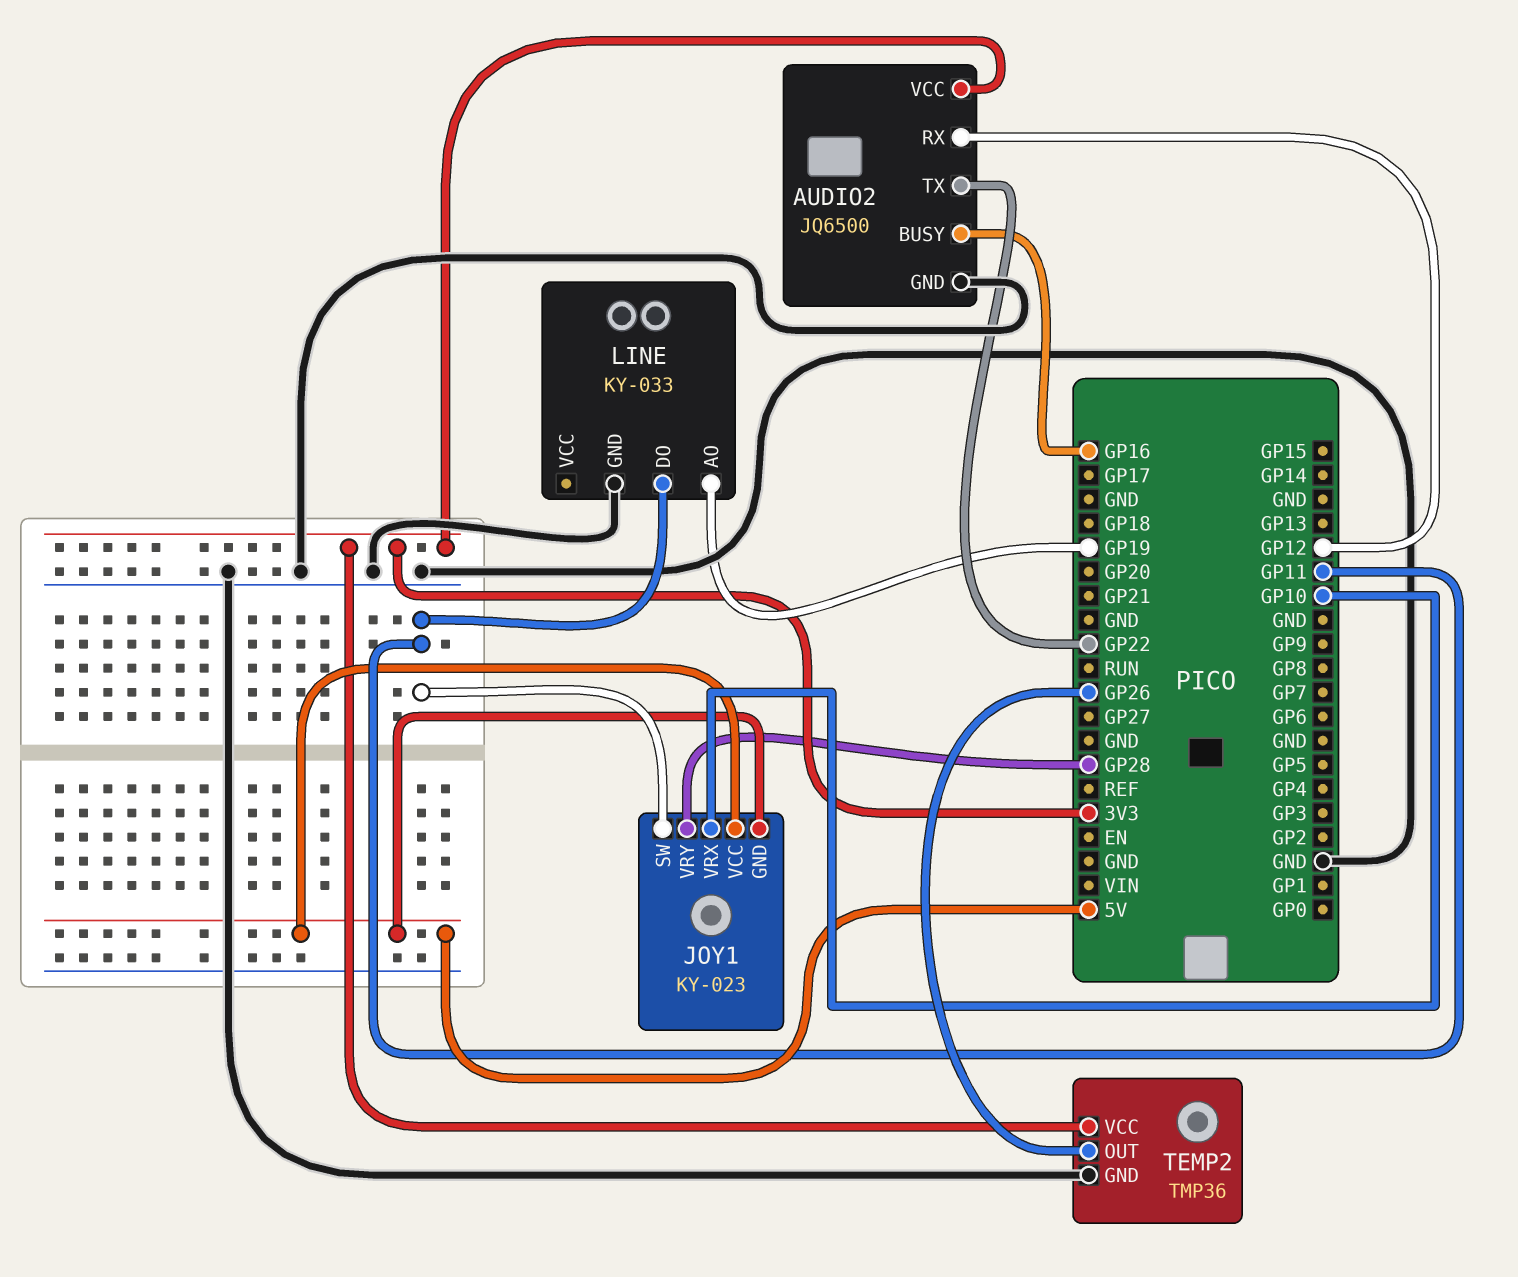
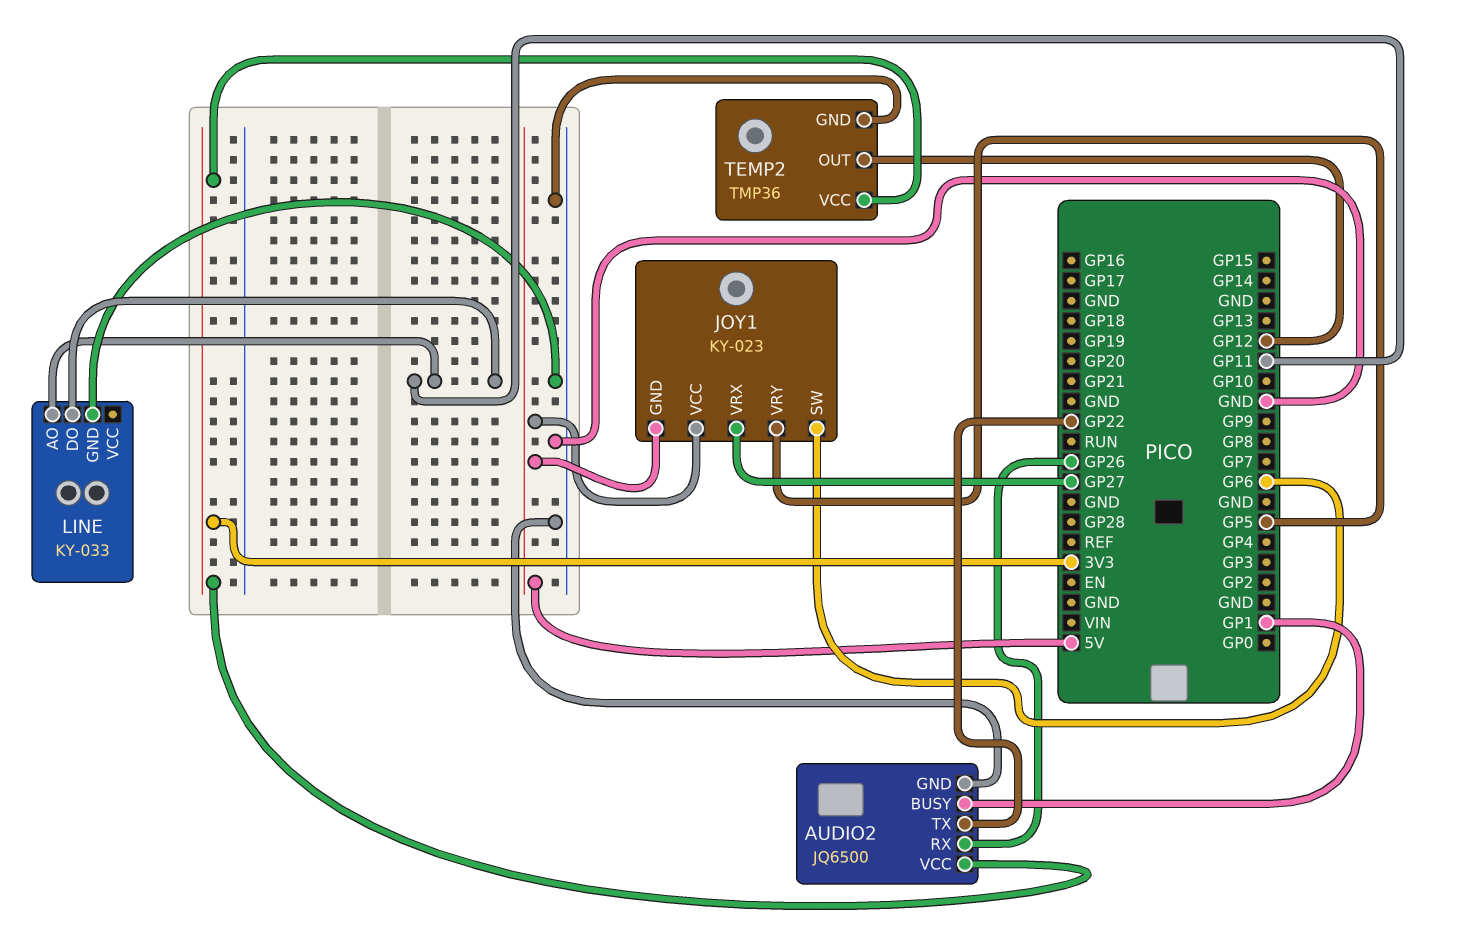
AUDIO2 pin BUSY: GP16 -> GP1
AUDIO2 pin RX: GP12 -> GP26
JOY1 pin SW: GP11 -> GP6
JOY1 pin VRX: GP10 -> GP27
JOY1 pin VRY: GP28 -> GP5
LINE pin AO: GP19 -> GP11
TEMP2 pin OUT: GP26 -> GP12

